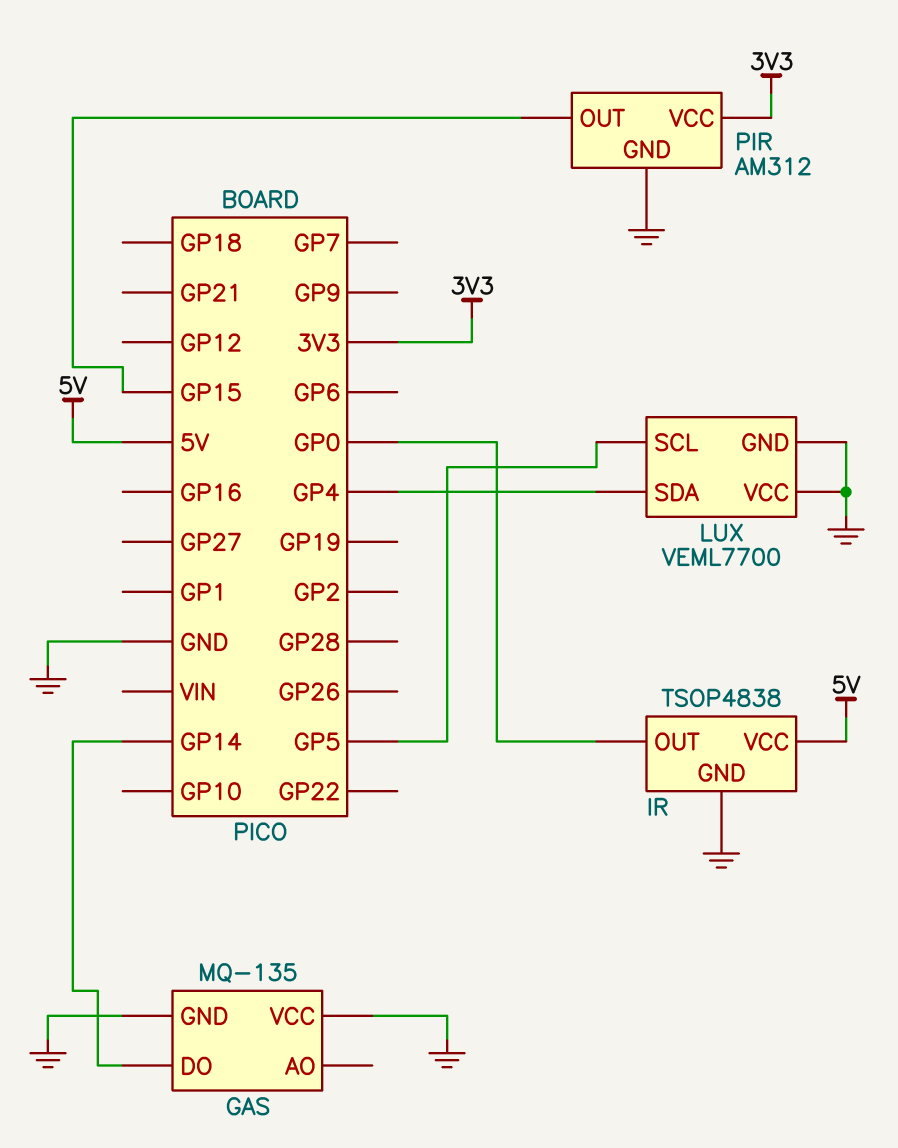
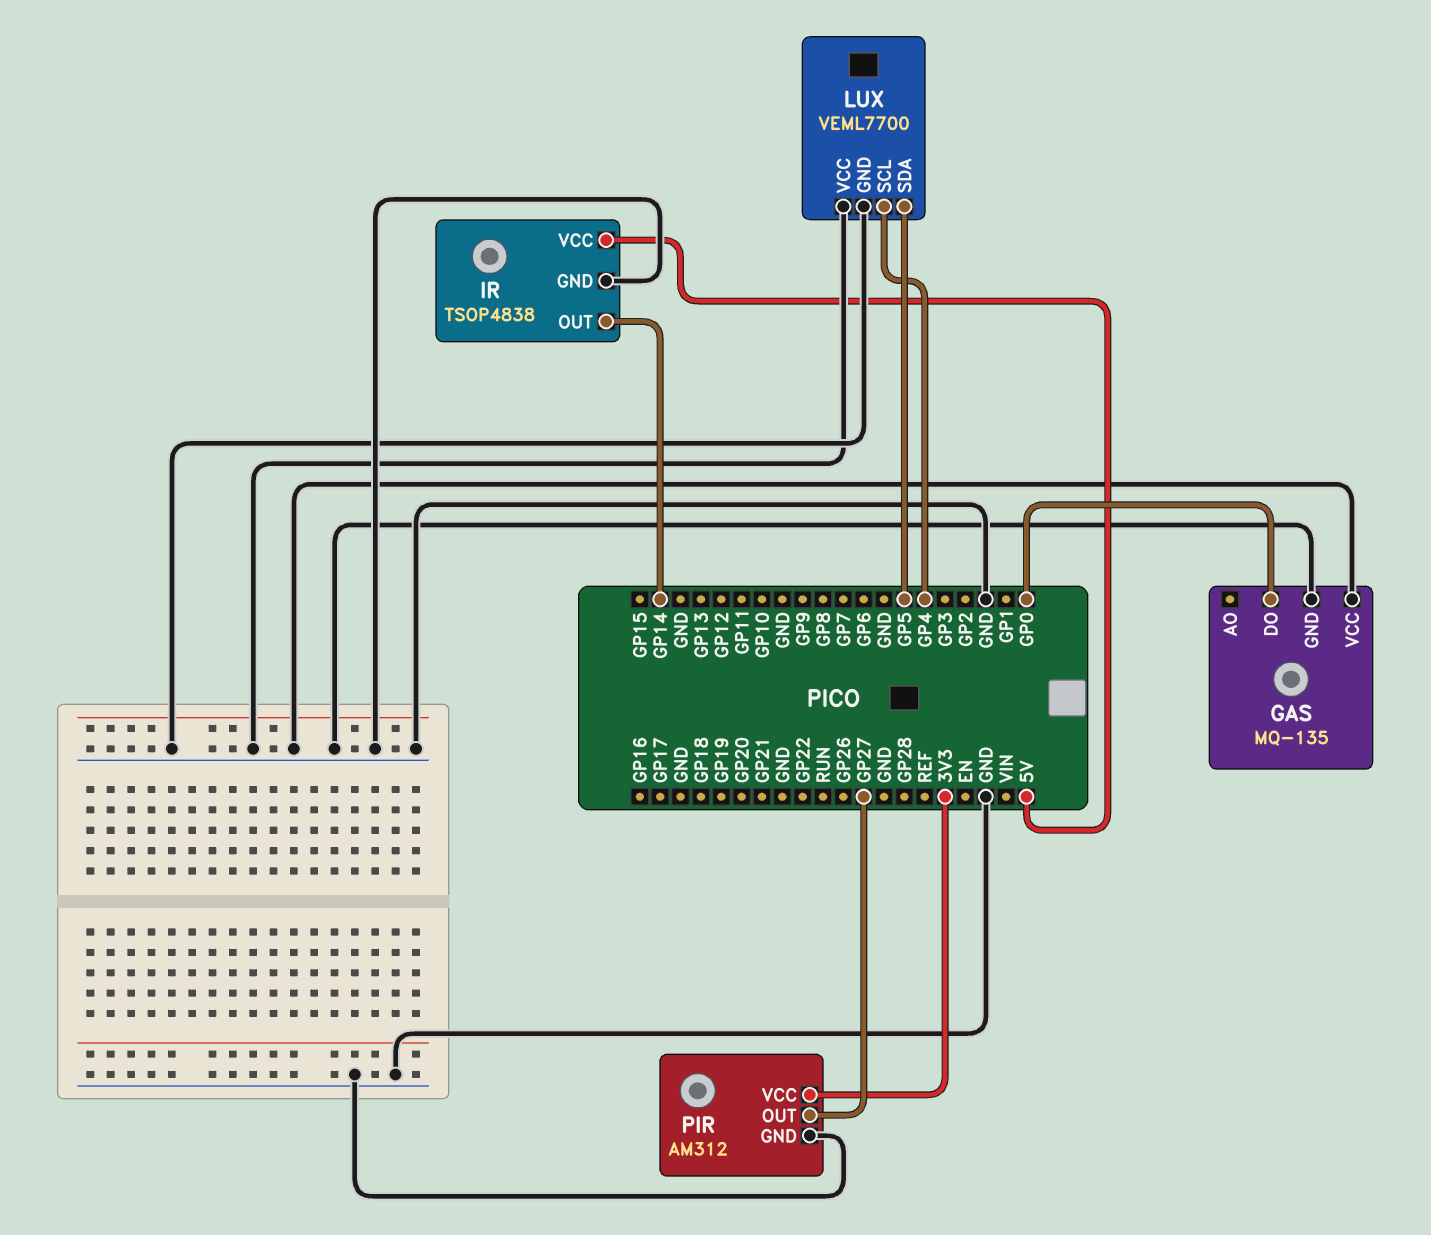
GAS pin DO: GP14 -> GP0
IR pin OUT: GP0 -> GP14
LUX pin SCL: GP5 -> GP4
LUX pin SDA: GP4 -> GP5
PIR pin OUT: GP15 -> GP27

